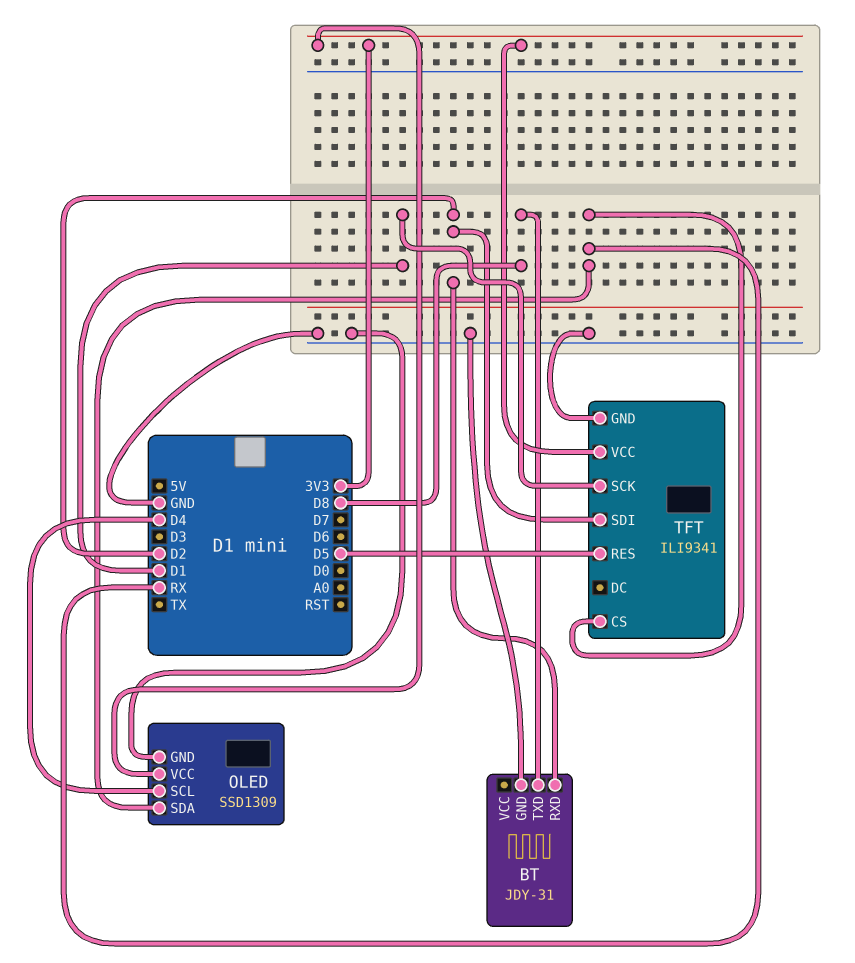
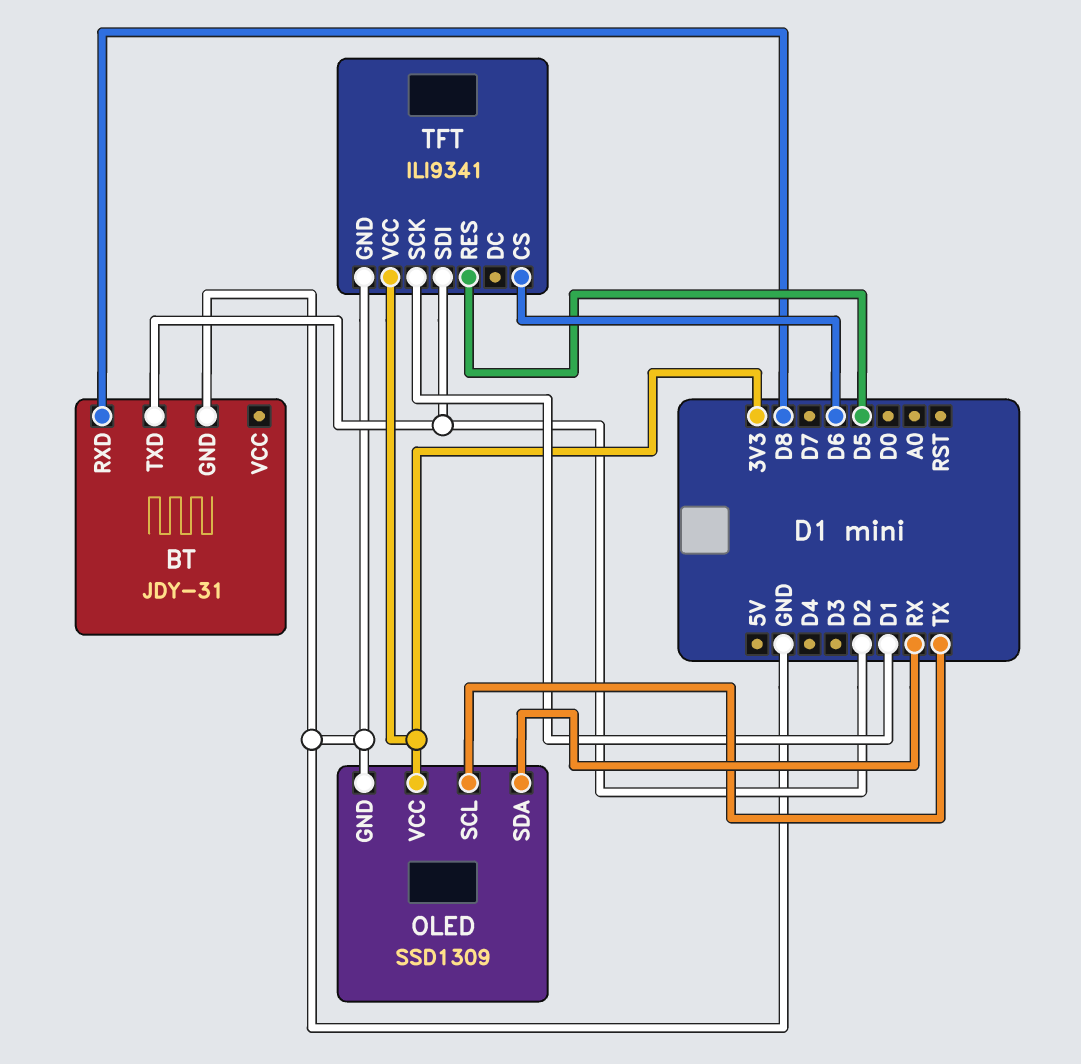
BT pin RXD: D2 -> D8
BT pin TXD: D8 -> D2
OLED pin SCL: D4 -> TX
TFT pin CS: RX -> D6

